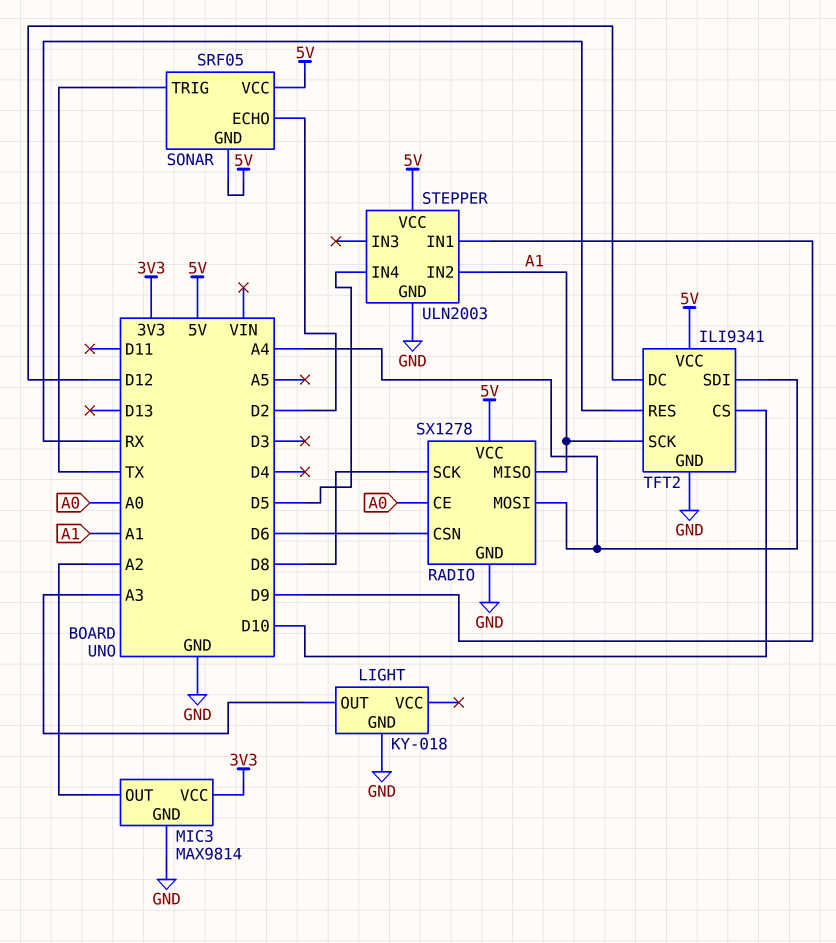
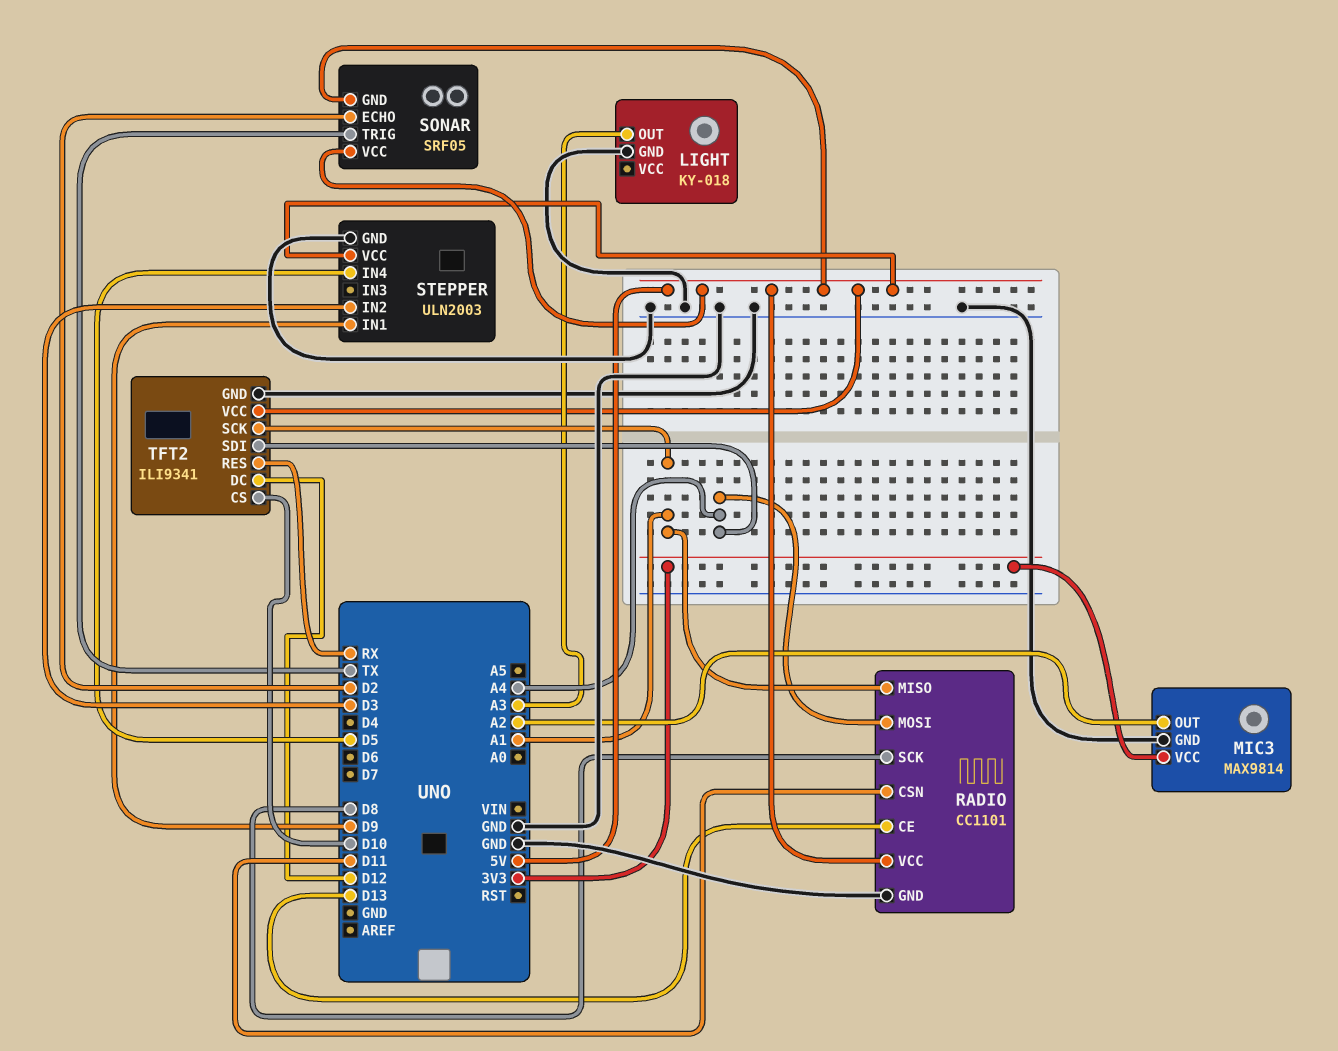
RADIO: SX1278 -> CC1101
RADIO pin CE: A0 -> D13
RADIO pin CSN: D6 -> D11
STEPPER pin IN2: A1 -> D3

